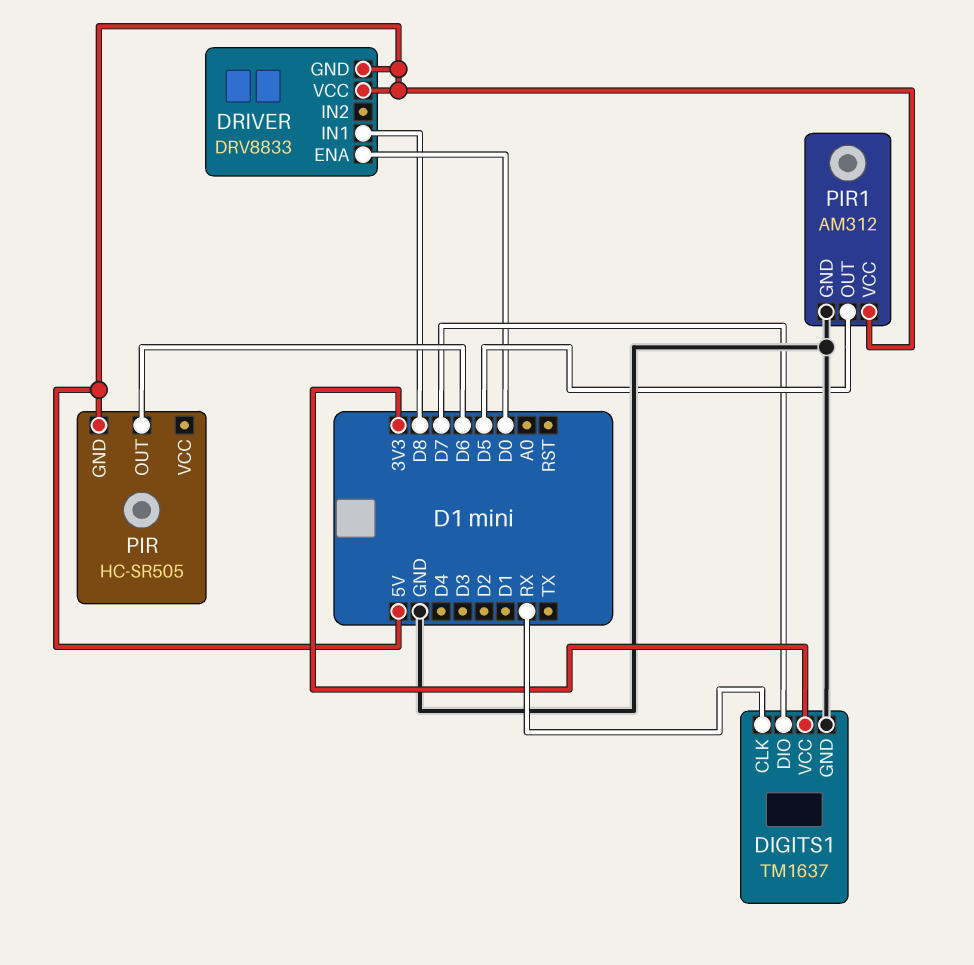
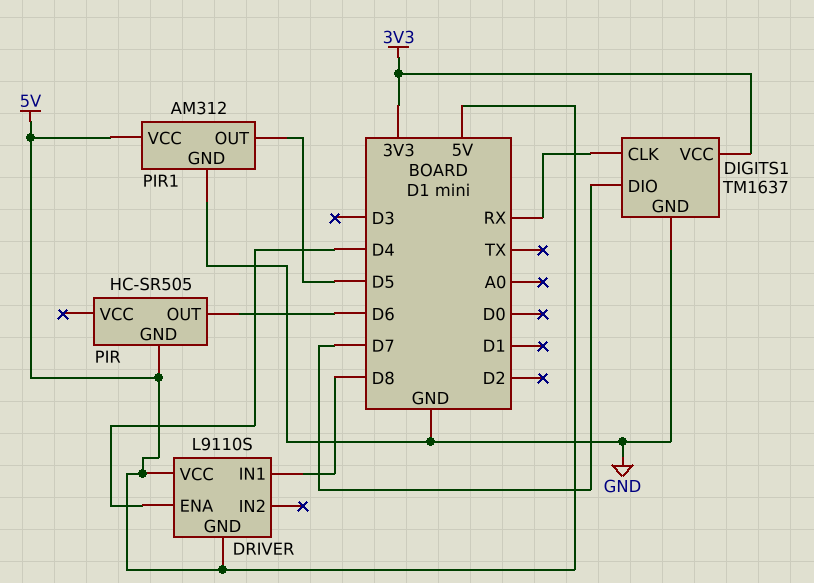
DRIVER: DRV8833 -> L9110S
DRIVER pin ENA: D0 -> D4

